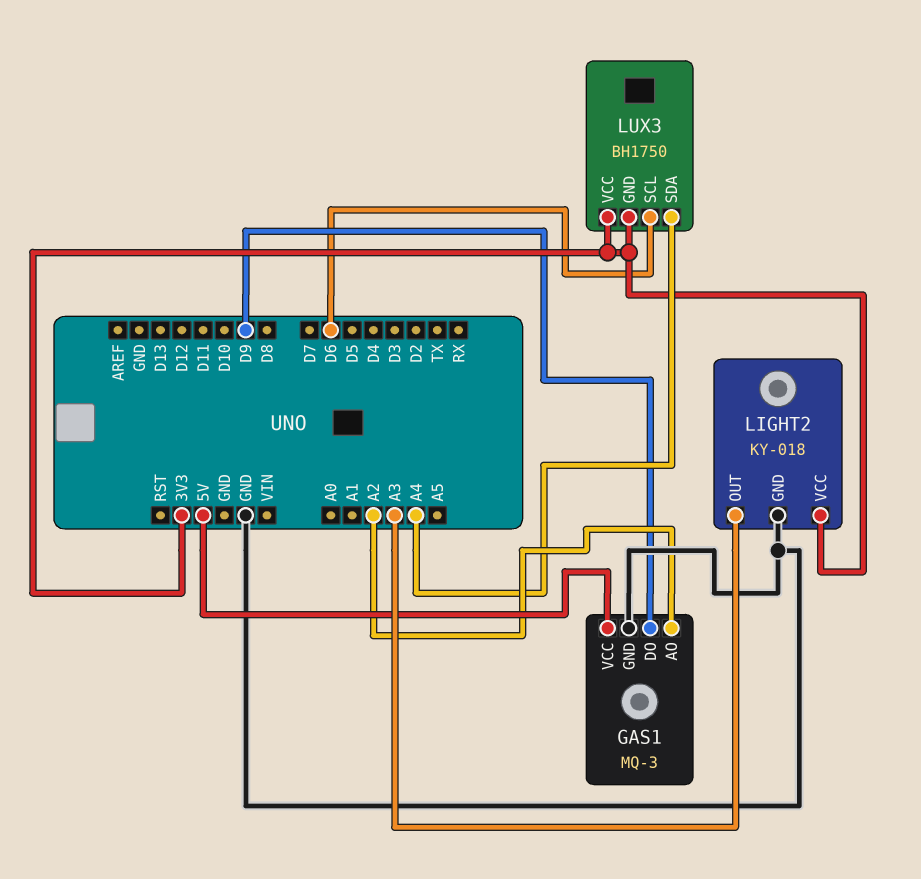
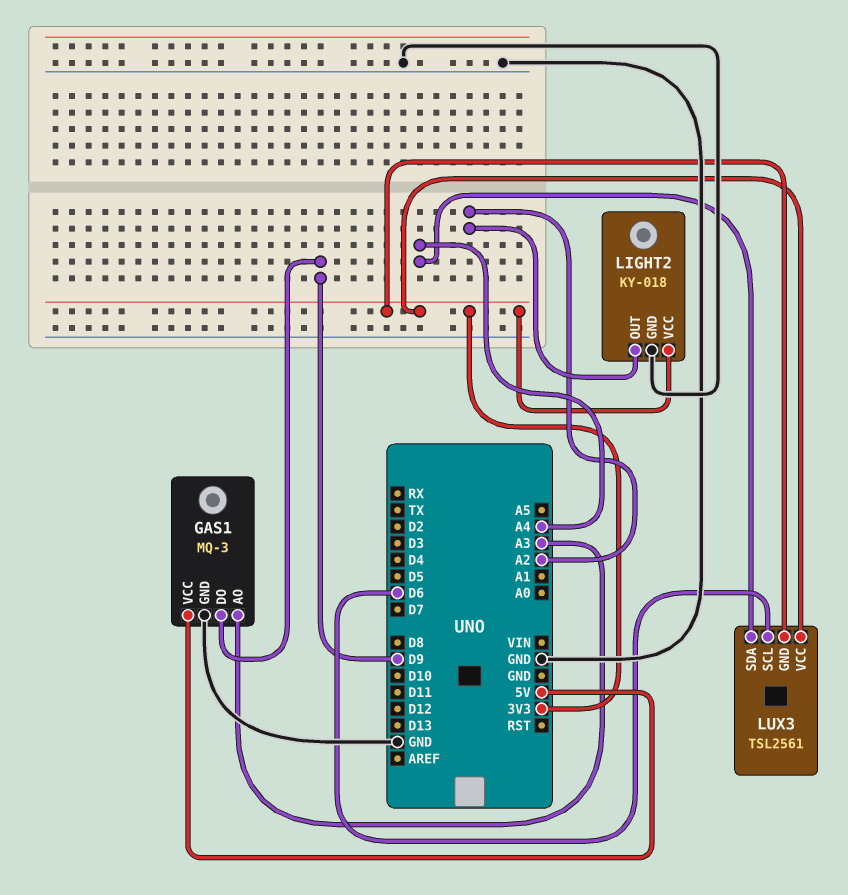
GAS1 pin AO: A2 -> A3
LIGHT2 pin OUT: A3 -> A2
LUX3: BH1750 -> TSL2561

